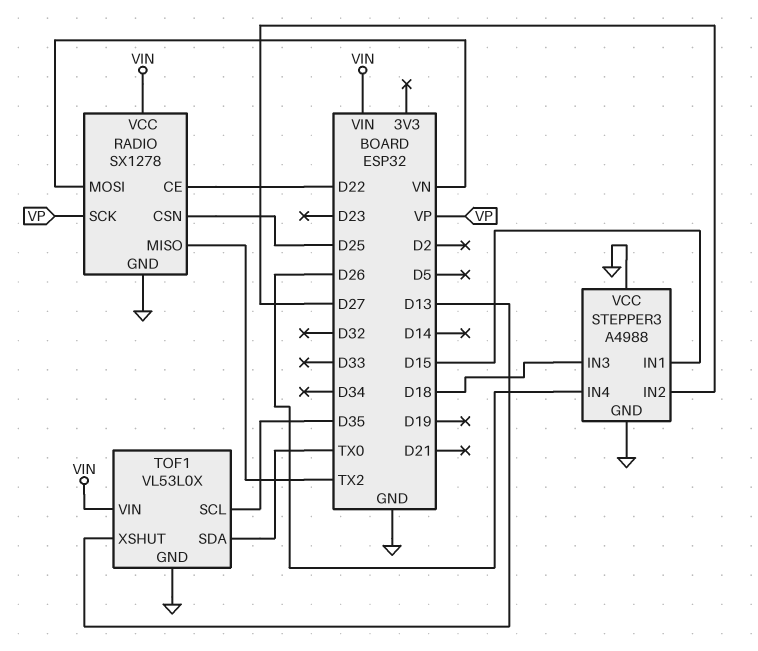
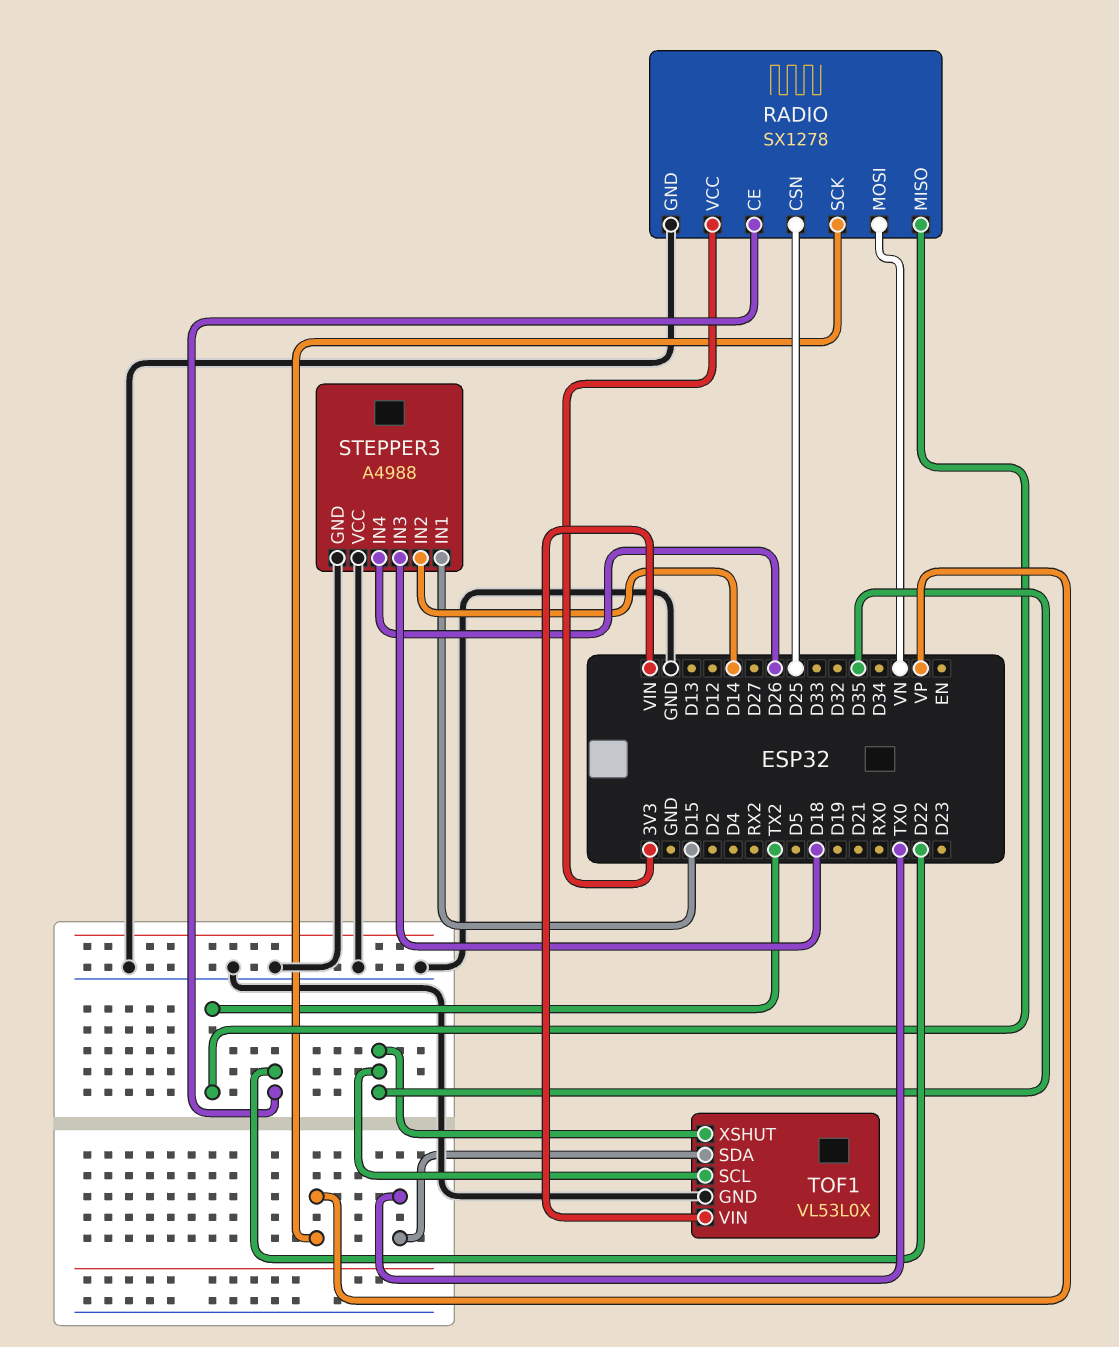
RADIO pin VCC: VIN -> 3V3
STEPPER3 pin IN2: D27 -> D14
TOF1 pin XSHUT: D13 -> D35

